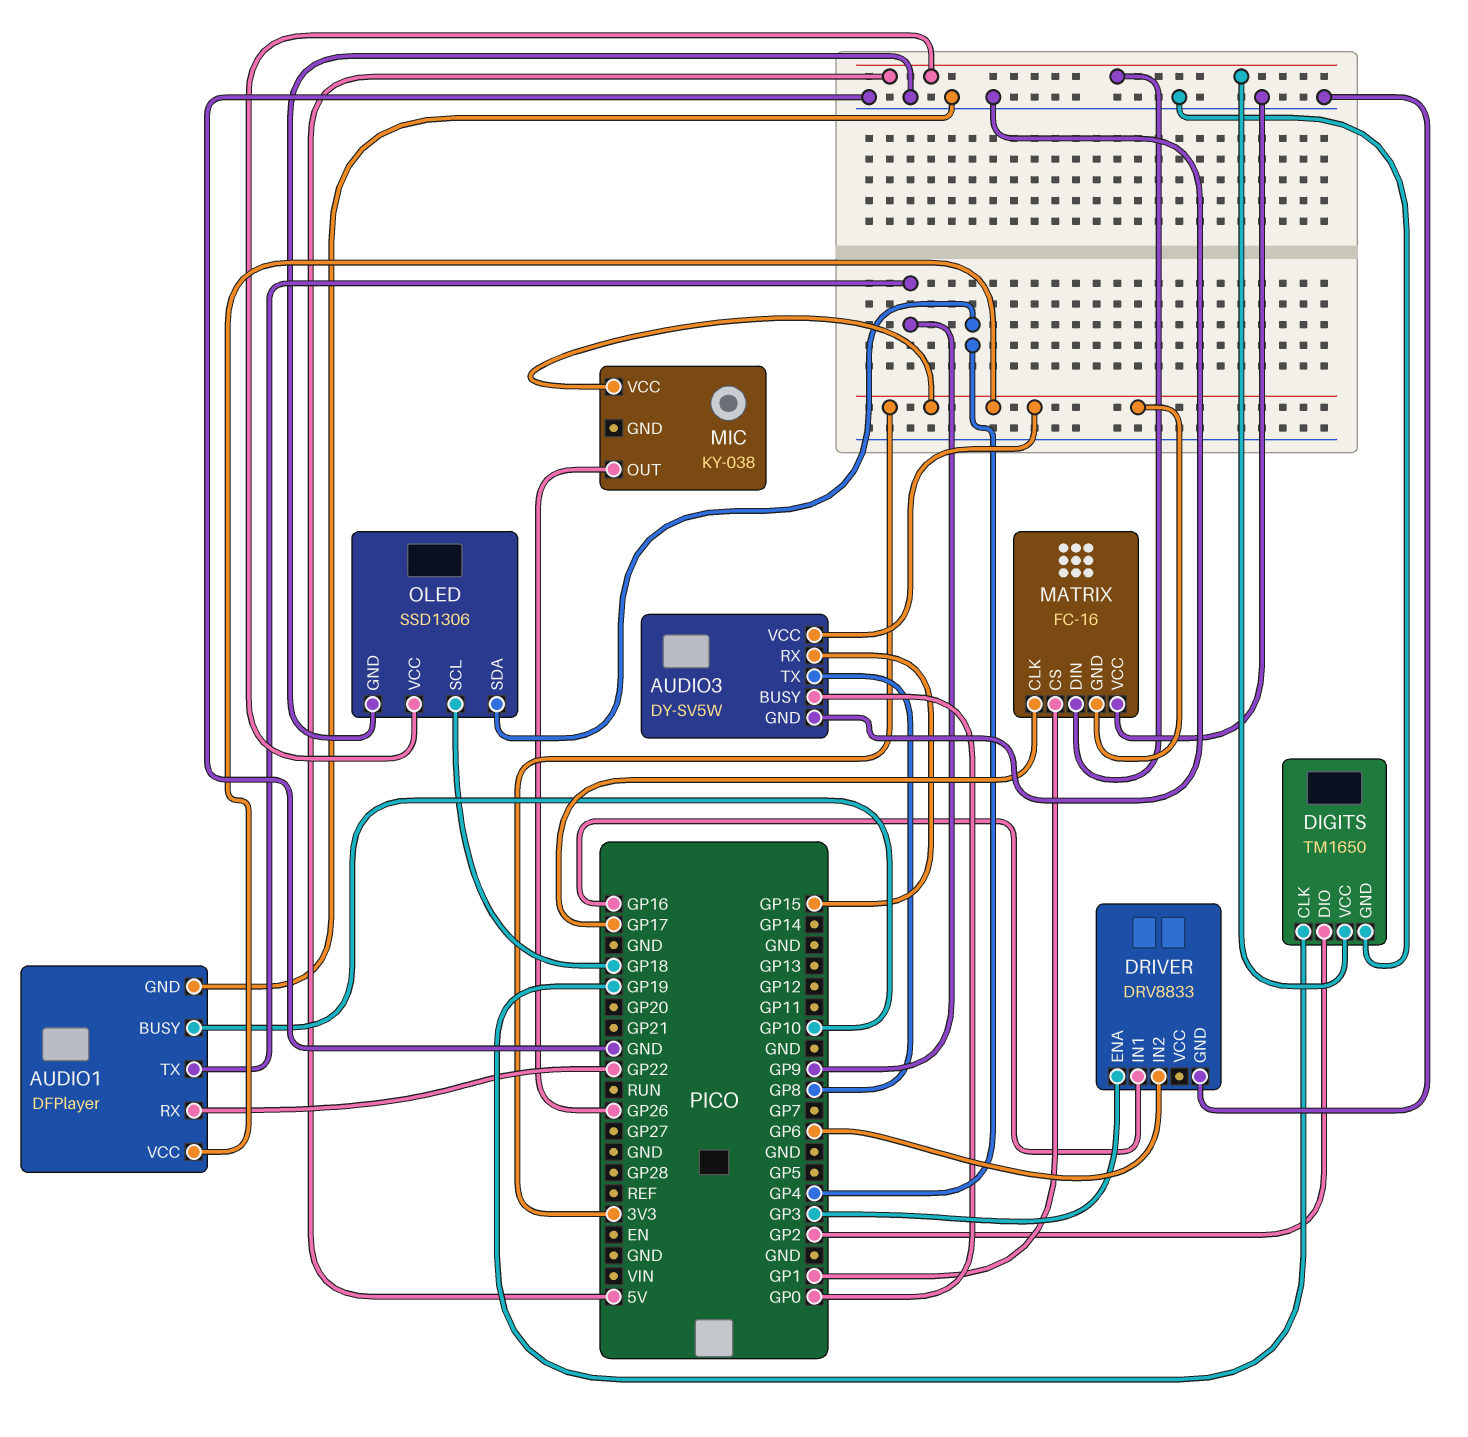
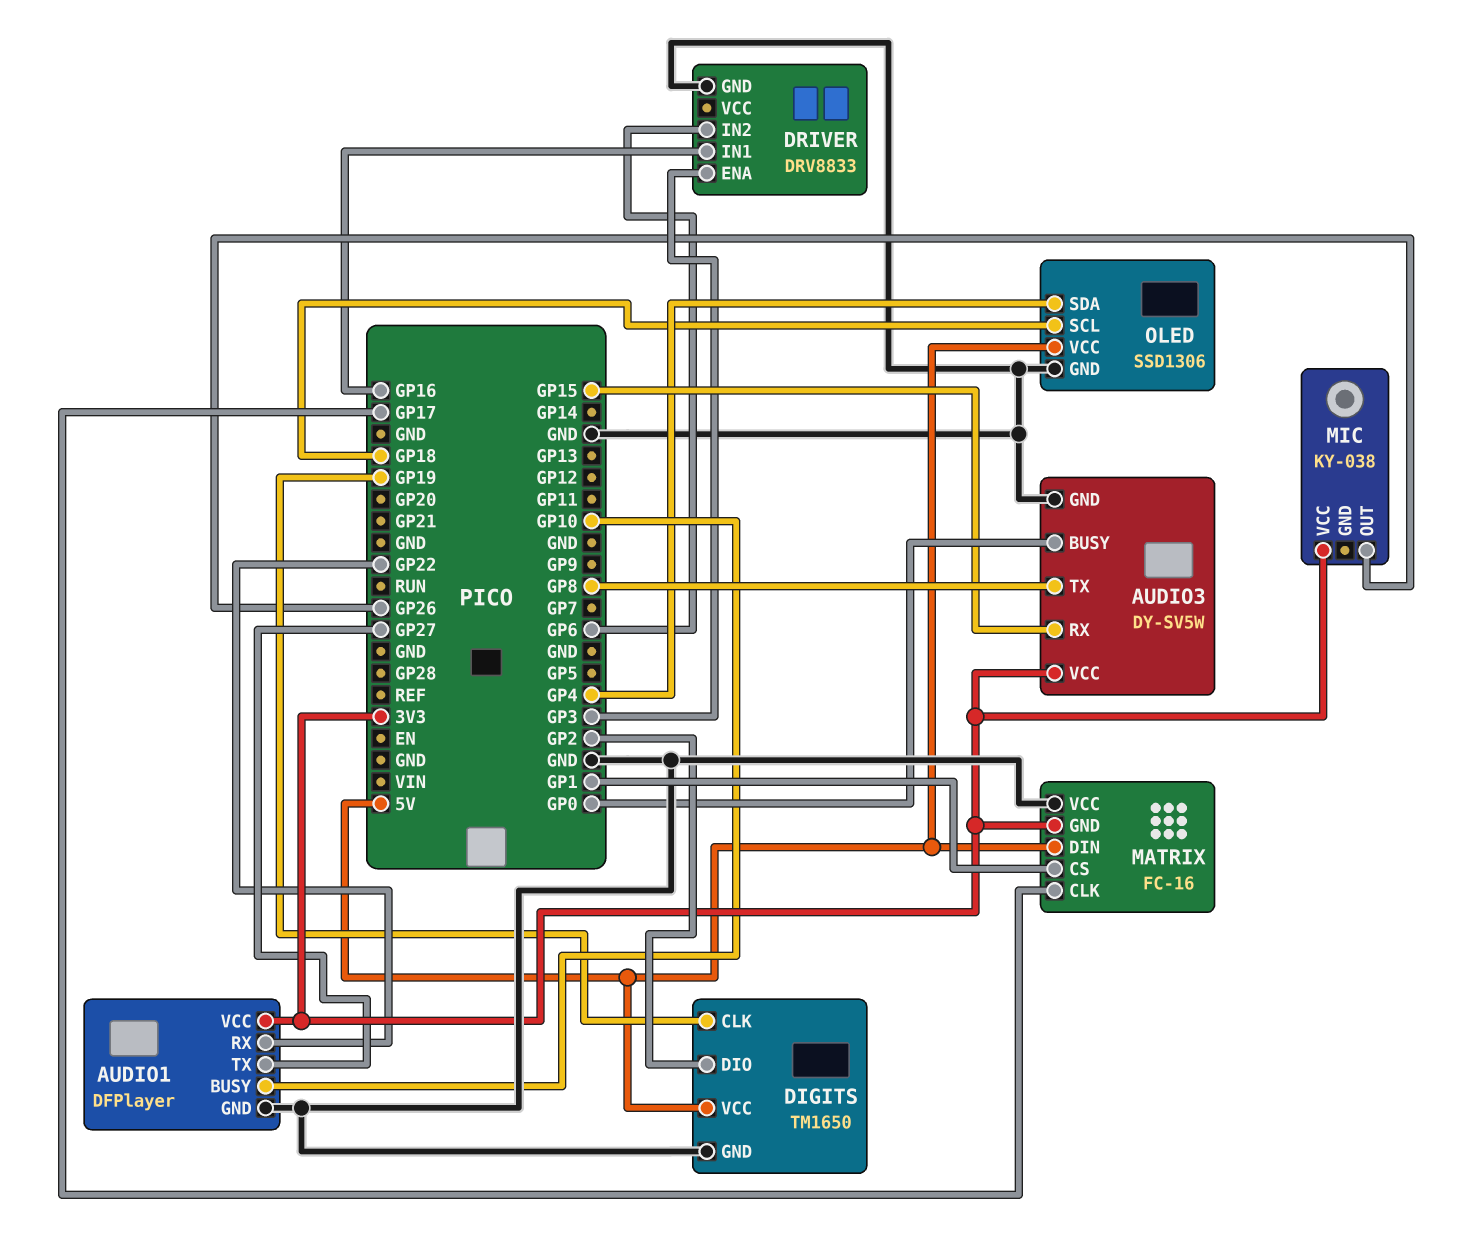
AUDIO1 pin TX: GP9 -> GP27

